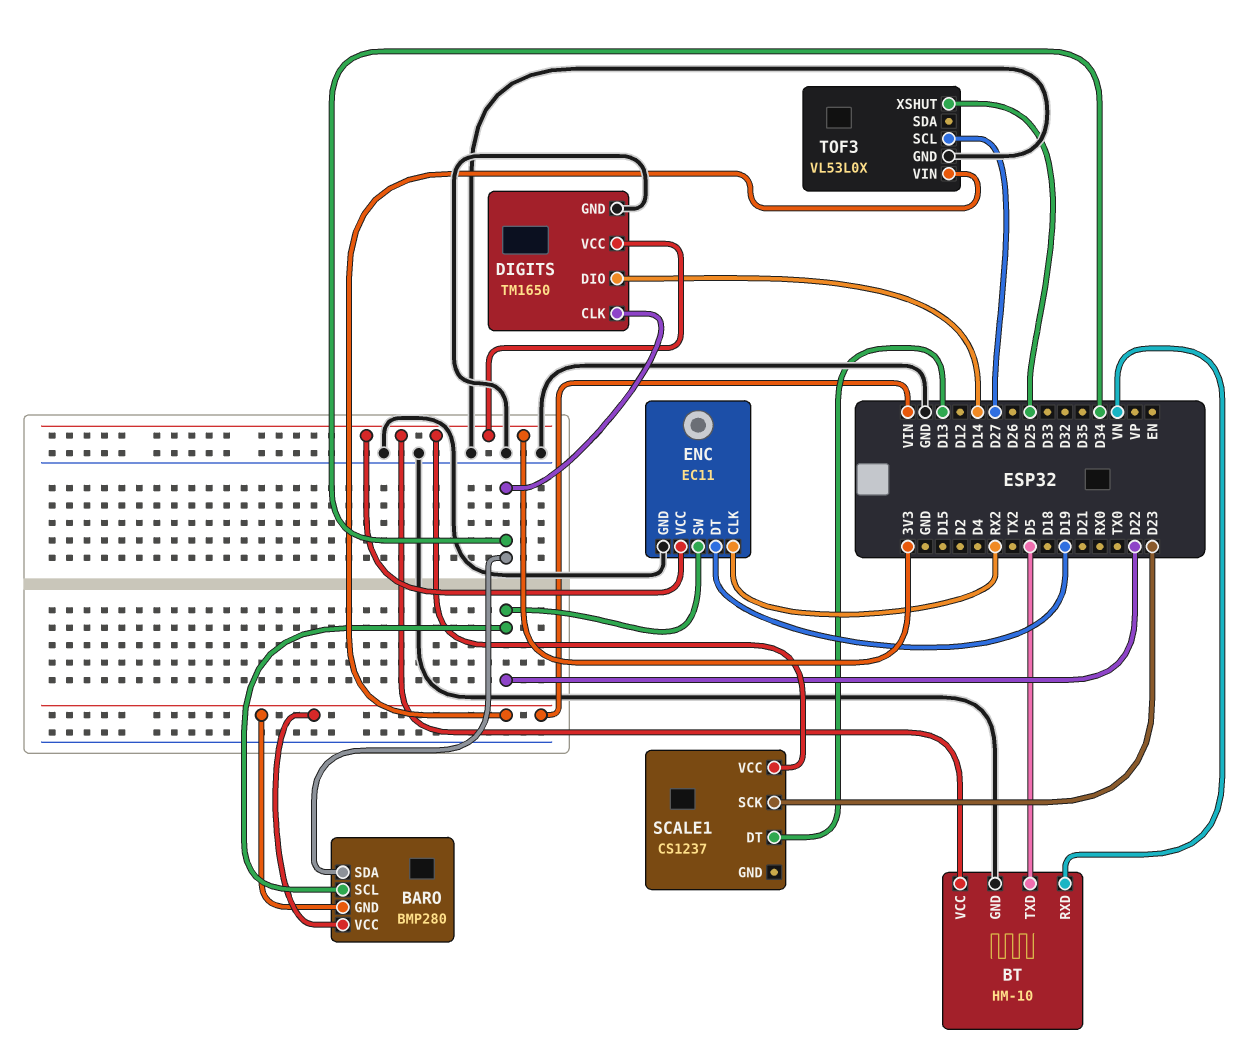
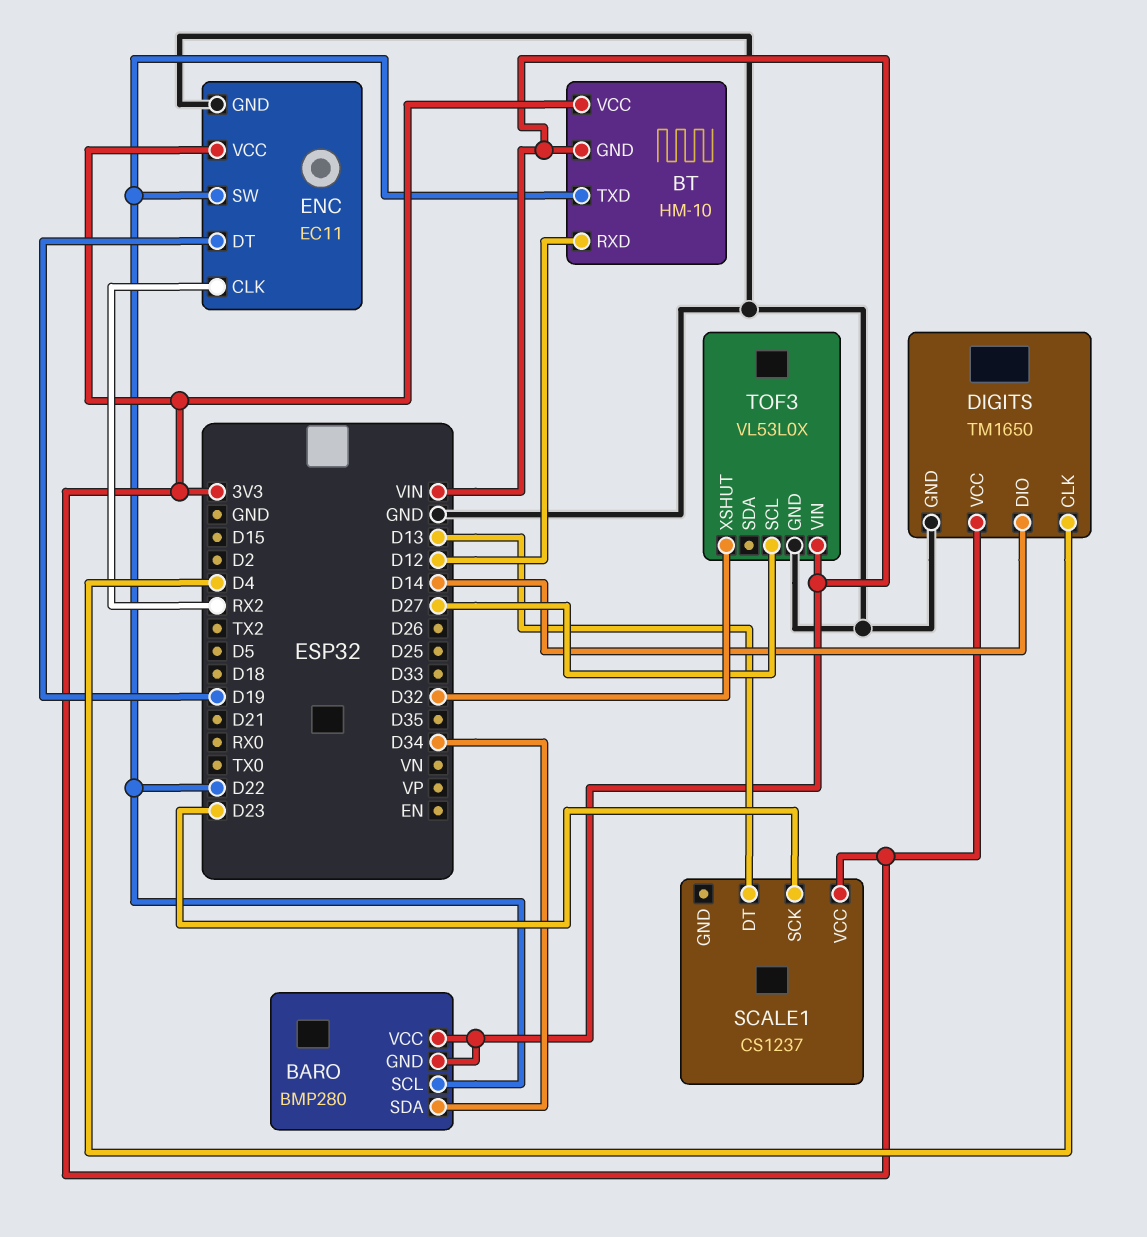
BT pin GND: GND -> VIN
BT pin RXD: VN -> D12
BT pin TXD: D5 -> D22
DIGITS pin CLK: D34 -> D4
TOF3 pin XSHUT: D25 -> D32

